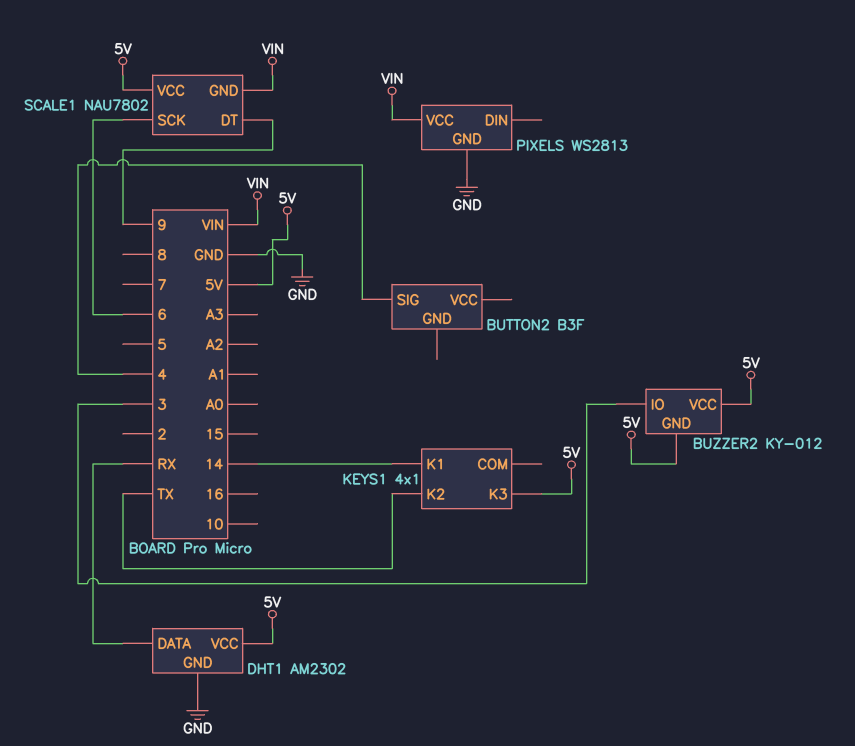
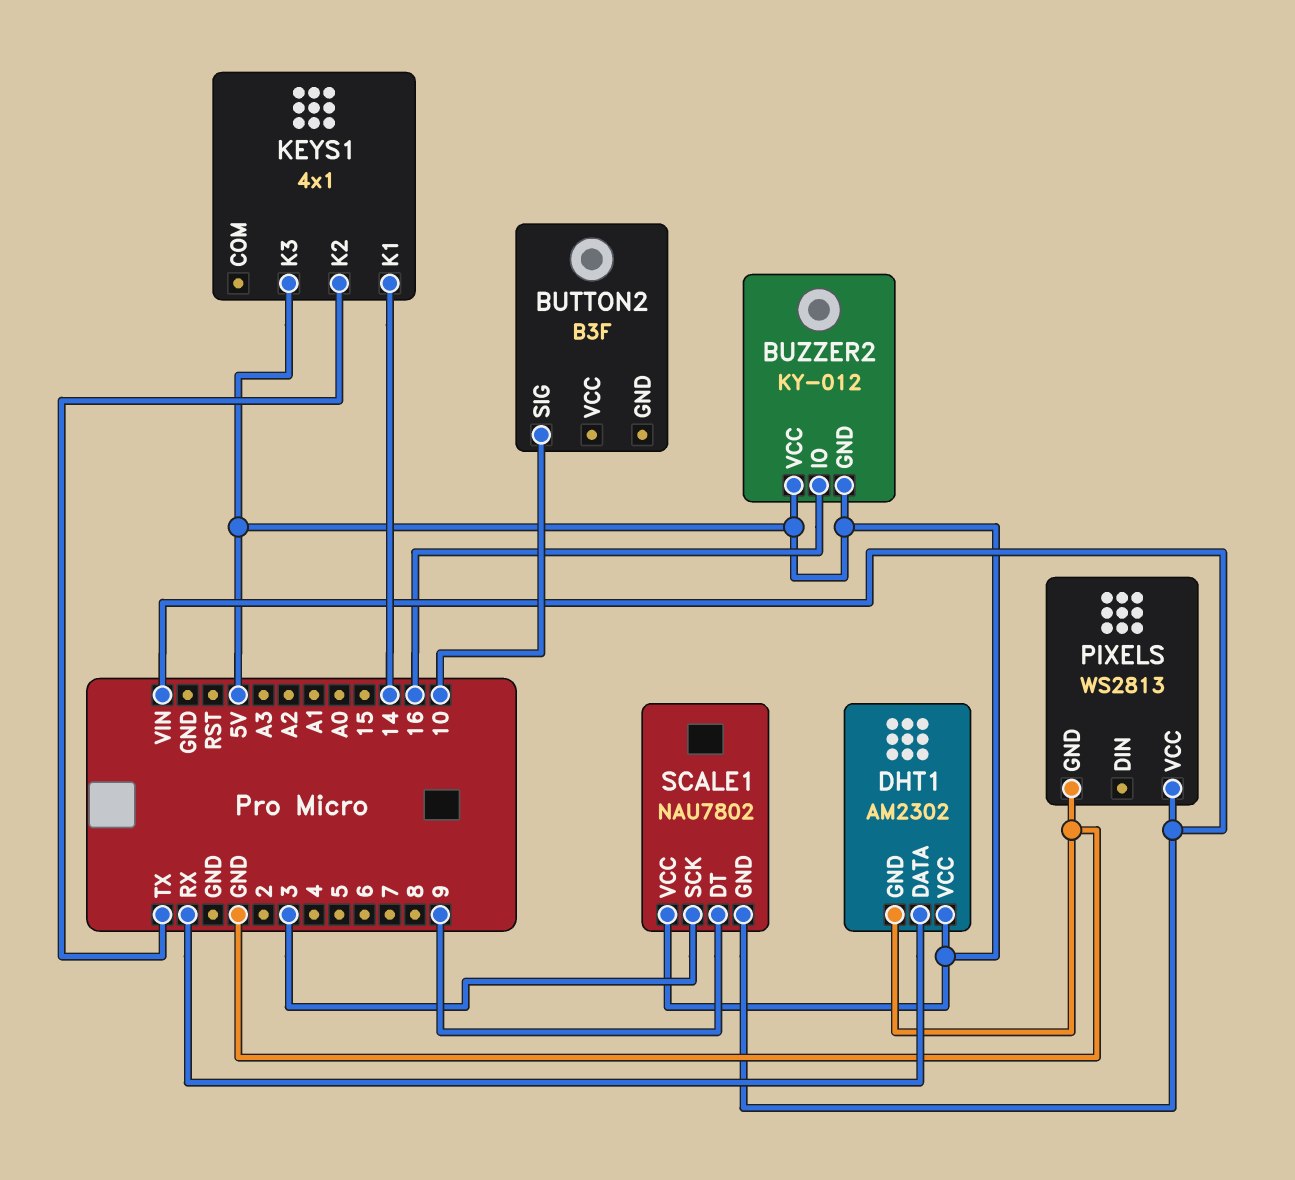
BUTTON2 pin SIG: 4 -> 10
BUZZER2 pin IO: 3 -> 16
SCALE1 pin SCK: 6 -> 3

